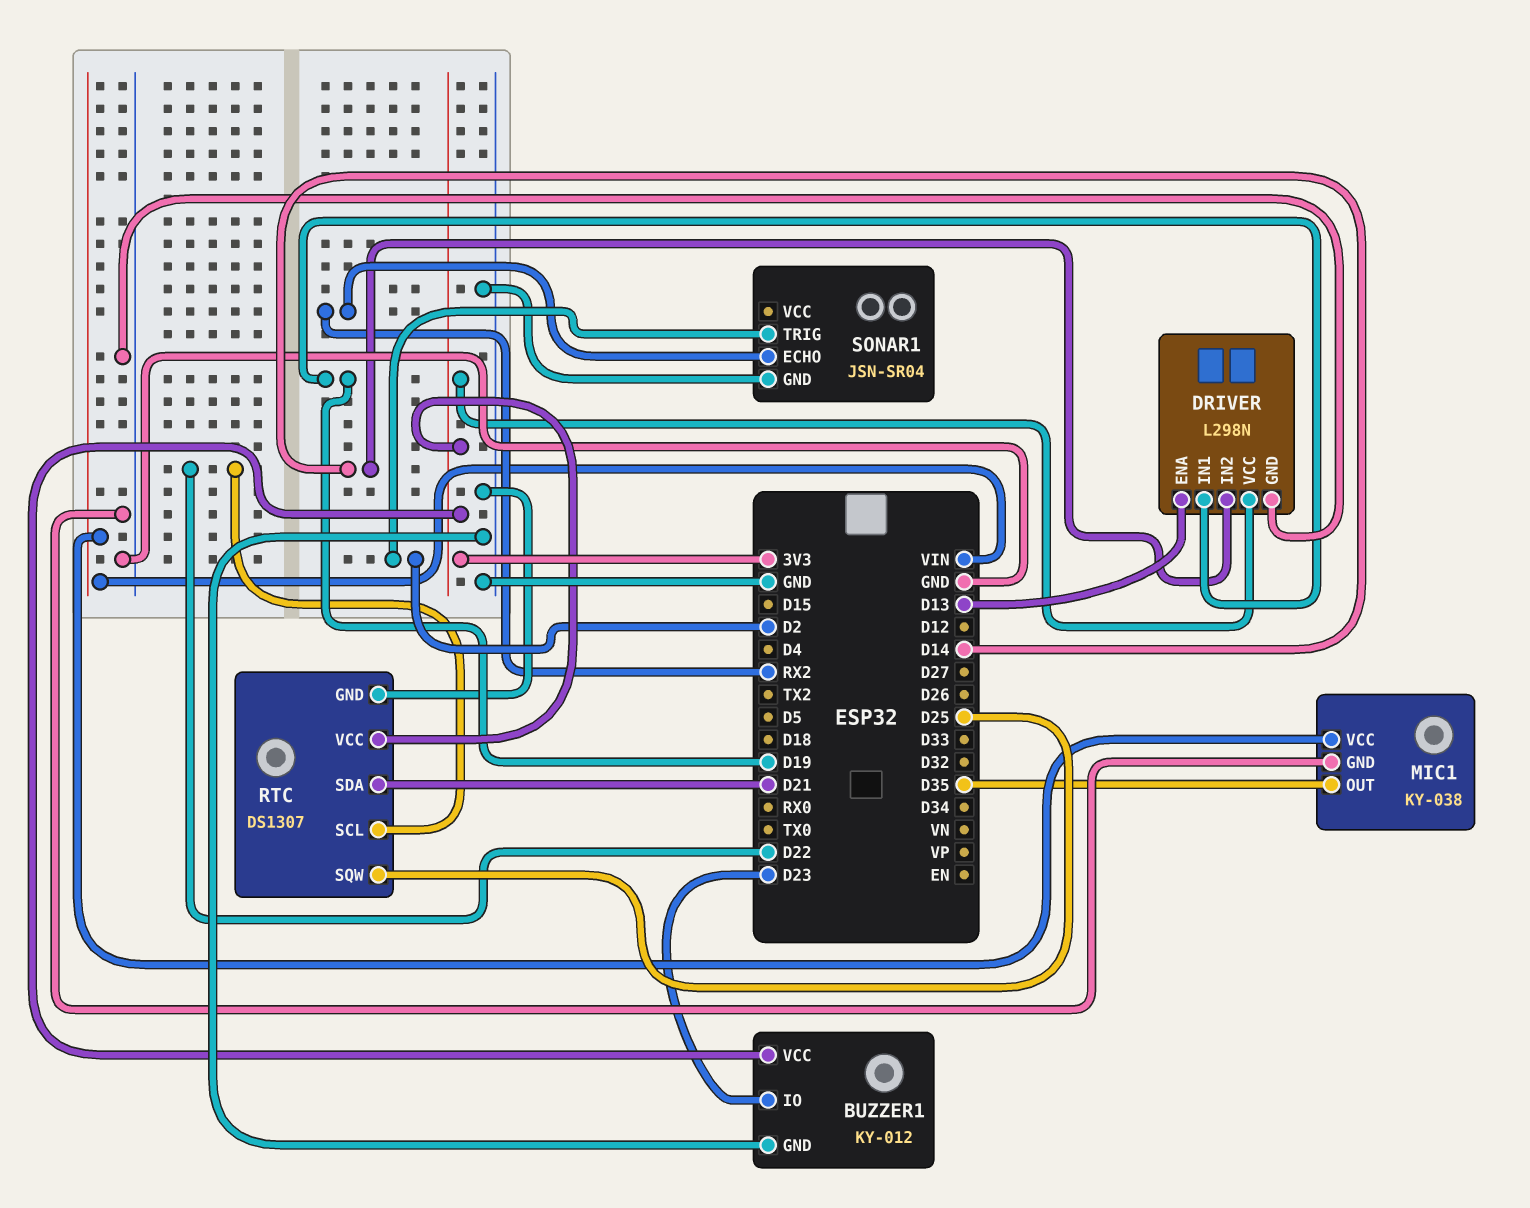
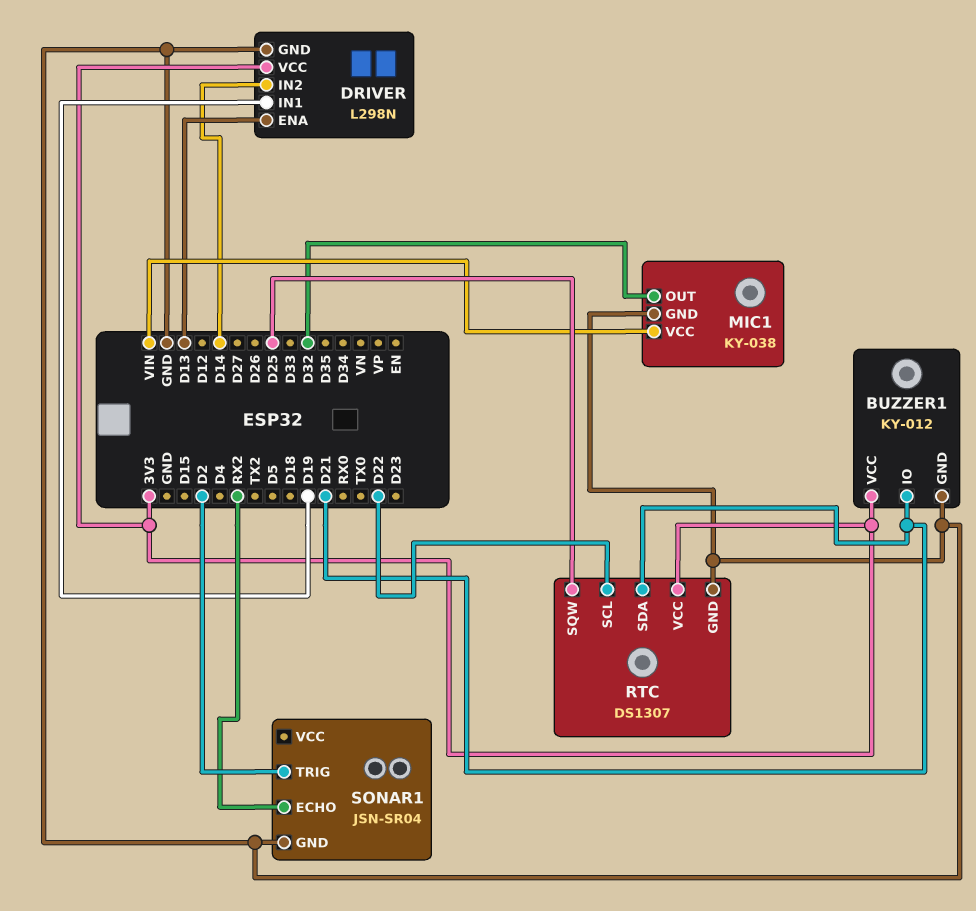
BUZZER1 pin IO: D23 -> D21
MIC1 pin OUT: D35 -> D32

